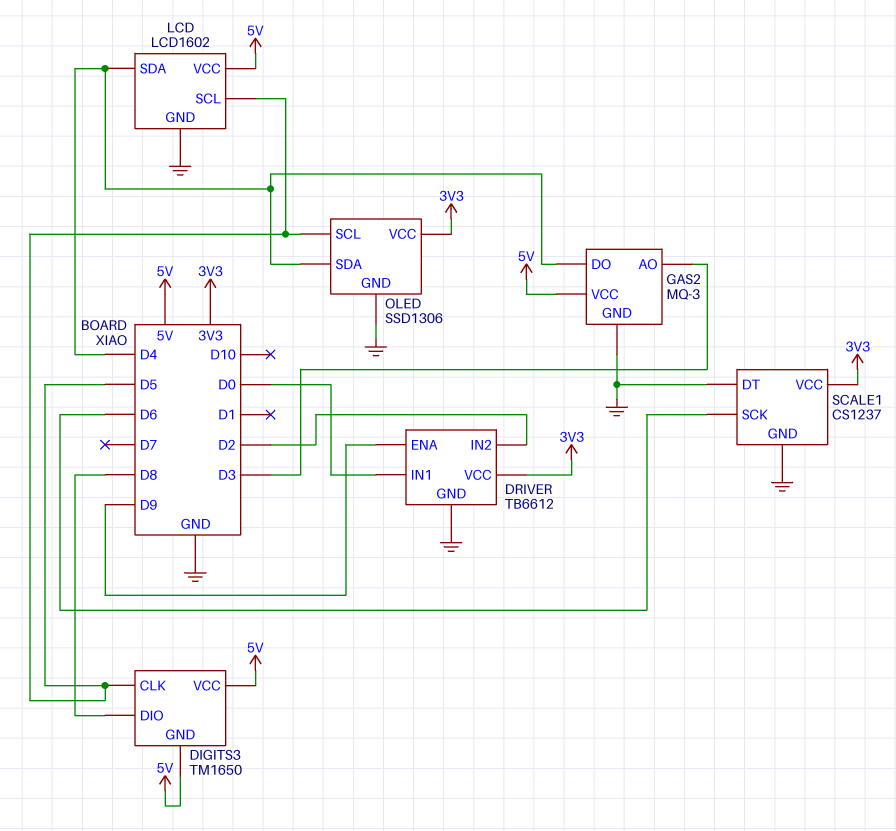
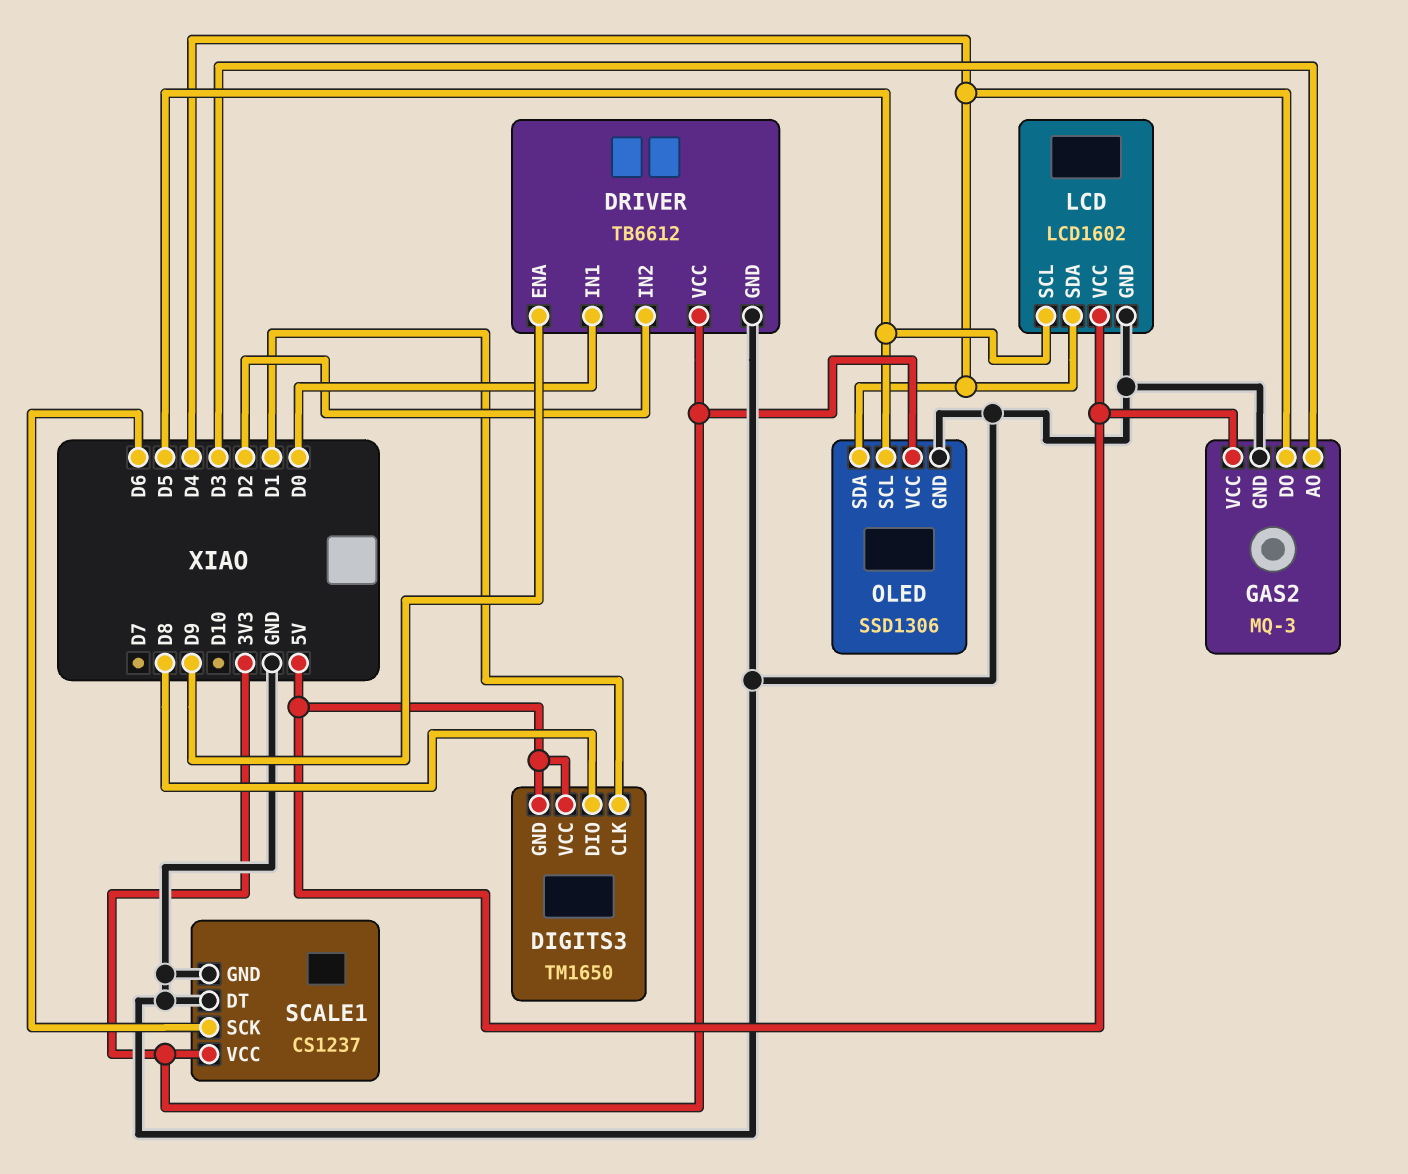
DIGITS3 pin CLK: D5 -> D1

